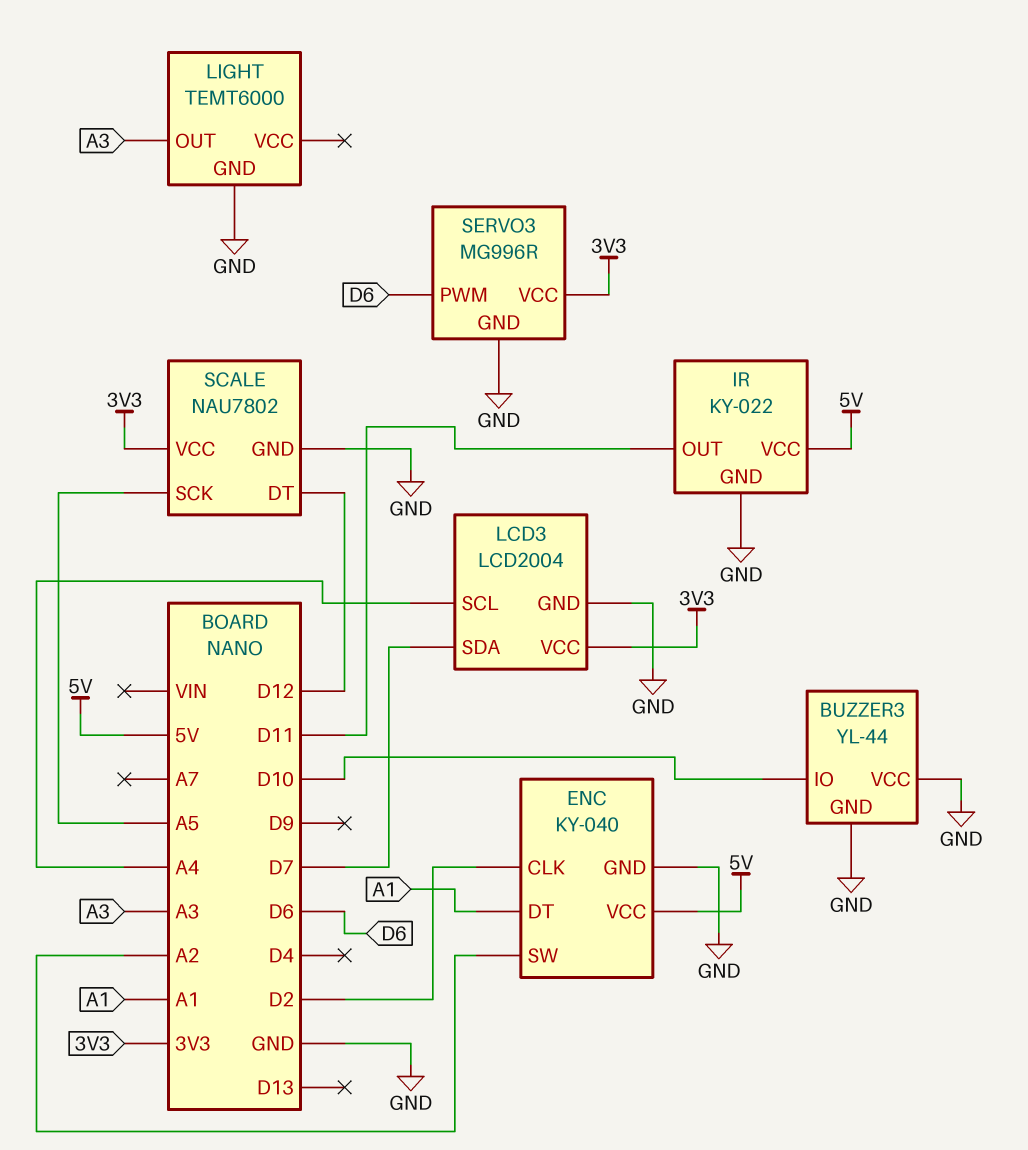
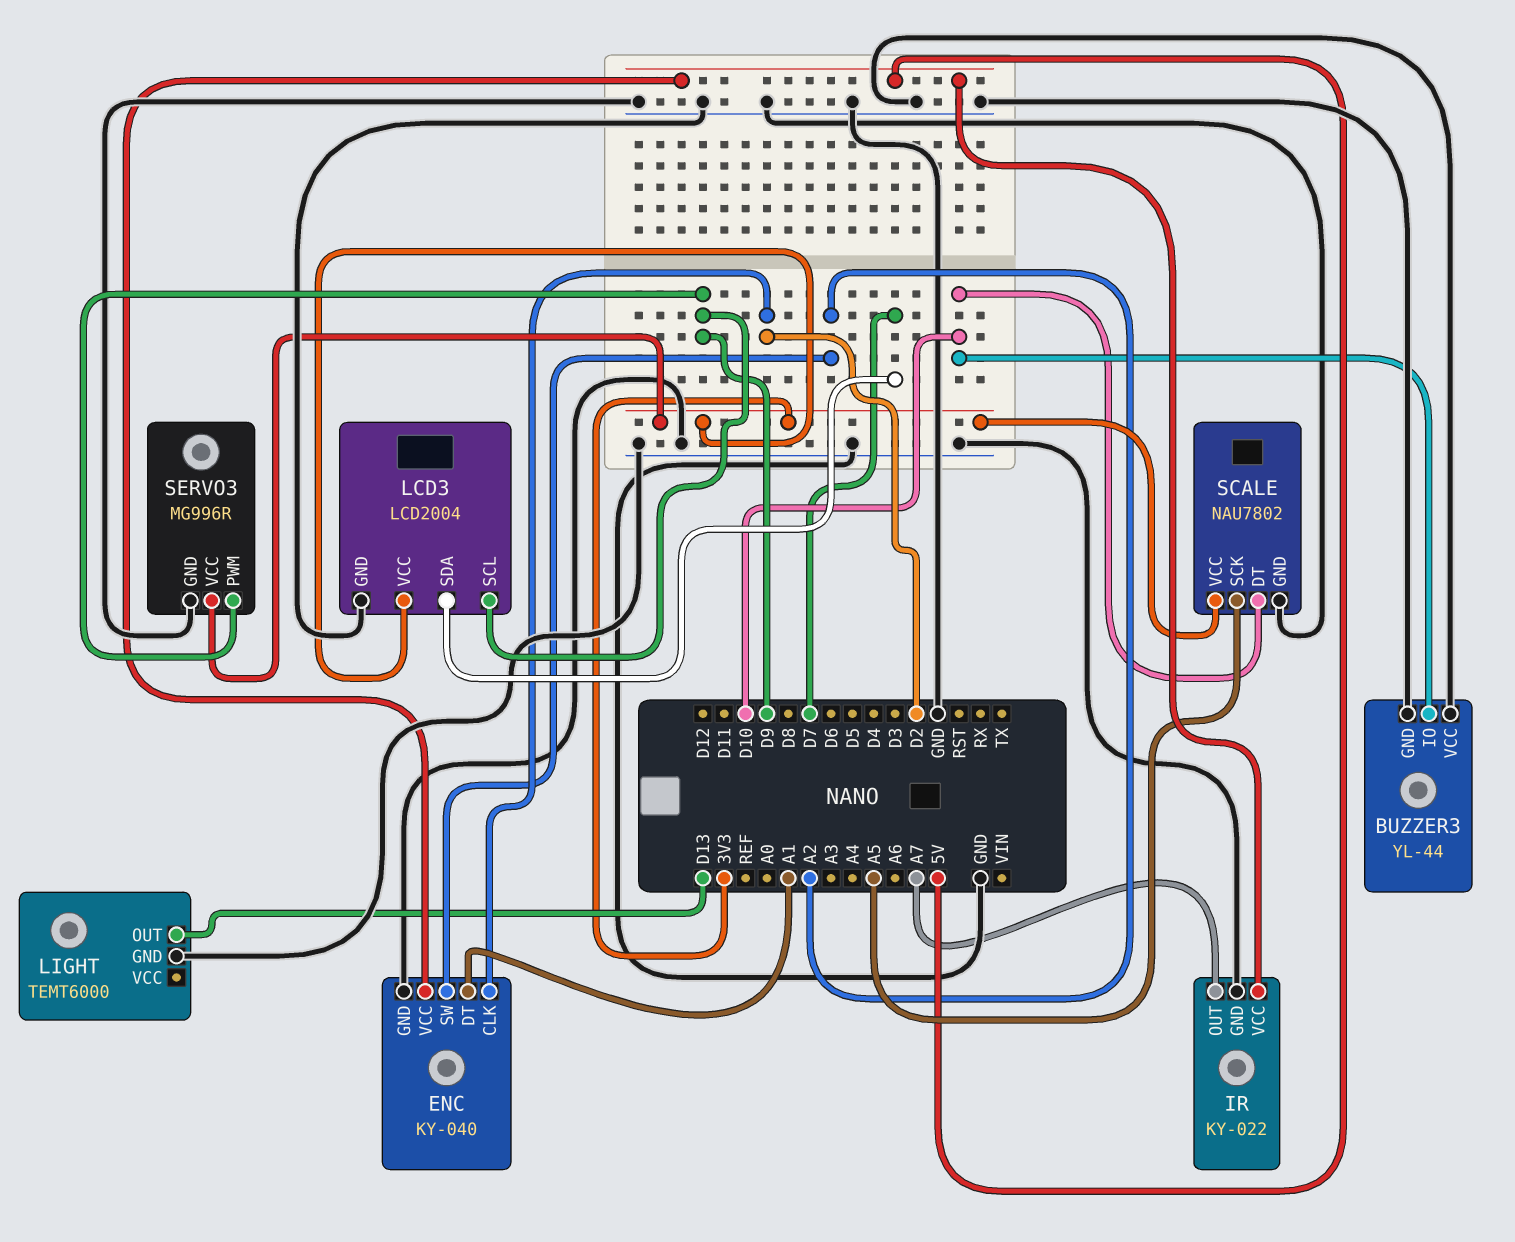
IR pin OUT: D11 -> A7
LCD3 pin SCL: A4 -> D9
LIGHT pin OUT: A3 -> D13
SCALE pin DT: D12 -> D10
SERVO3 pin PWM: D6 -> D9

